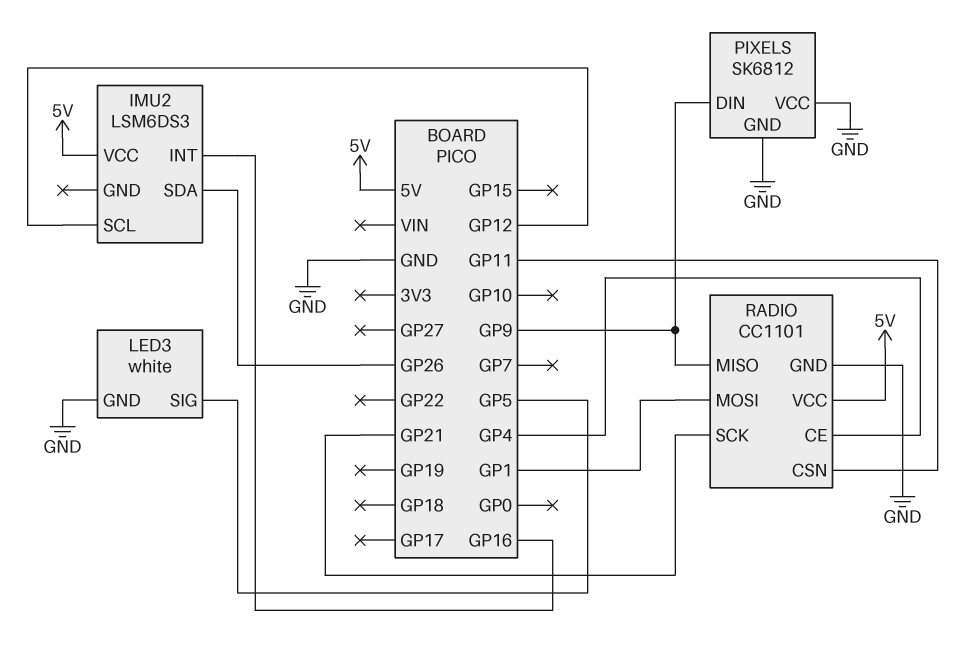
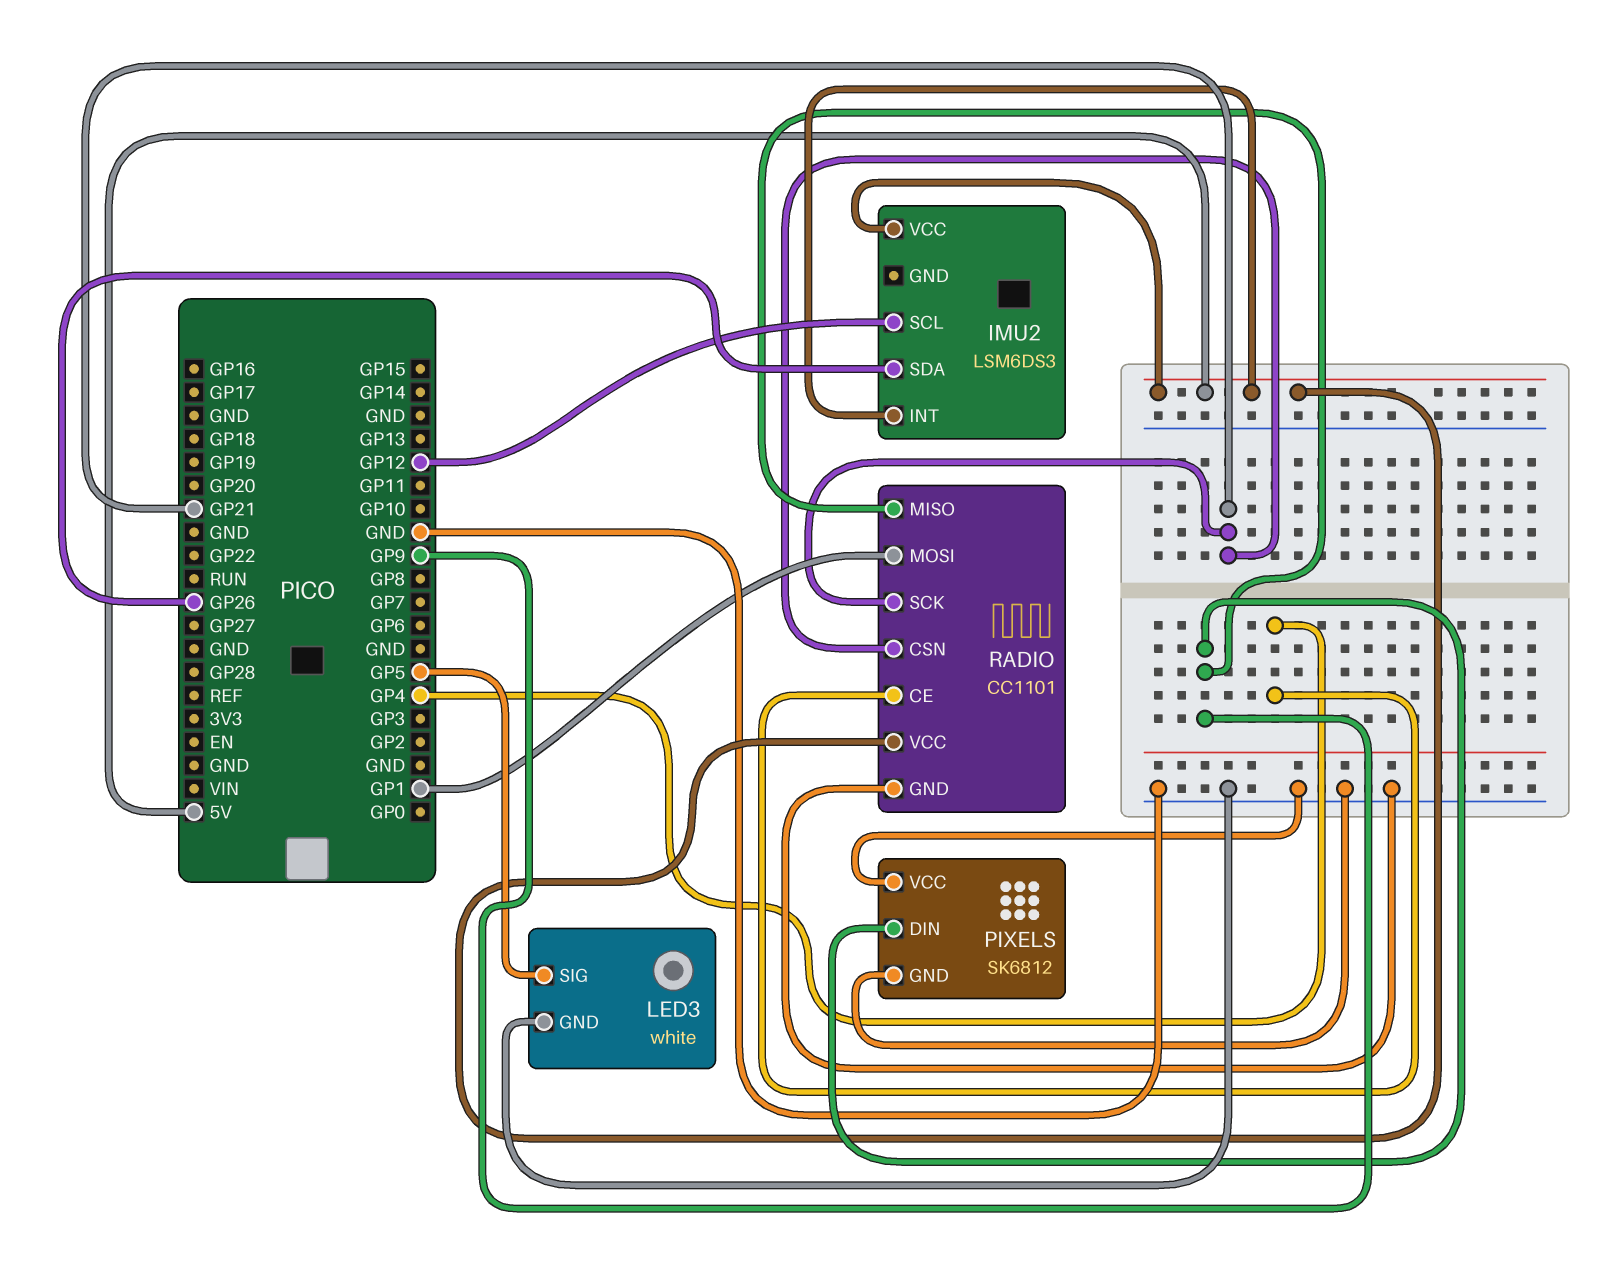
IMU2 pin INT: GP16 -> 5V
RADIO pin CSN: GP11 -> GP21

